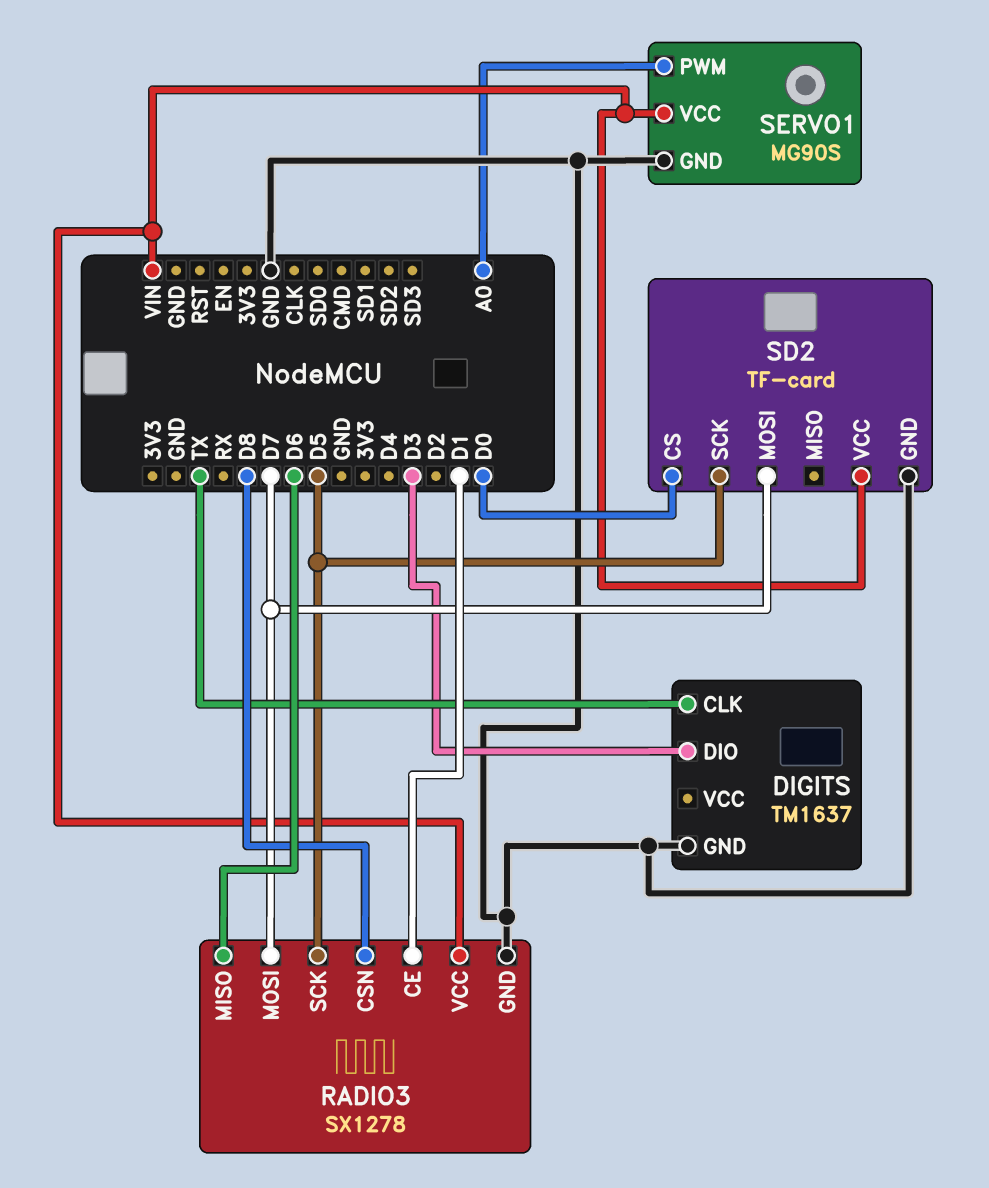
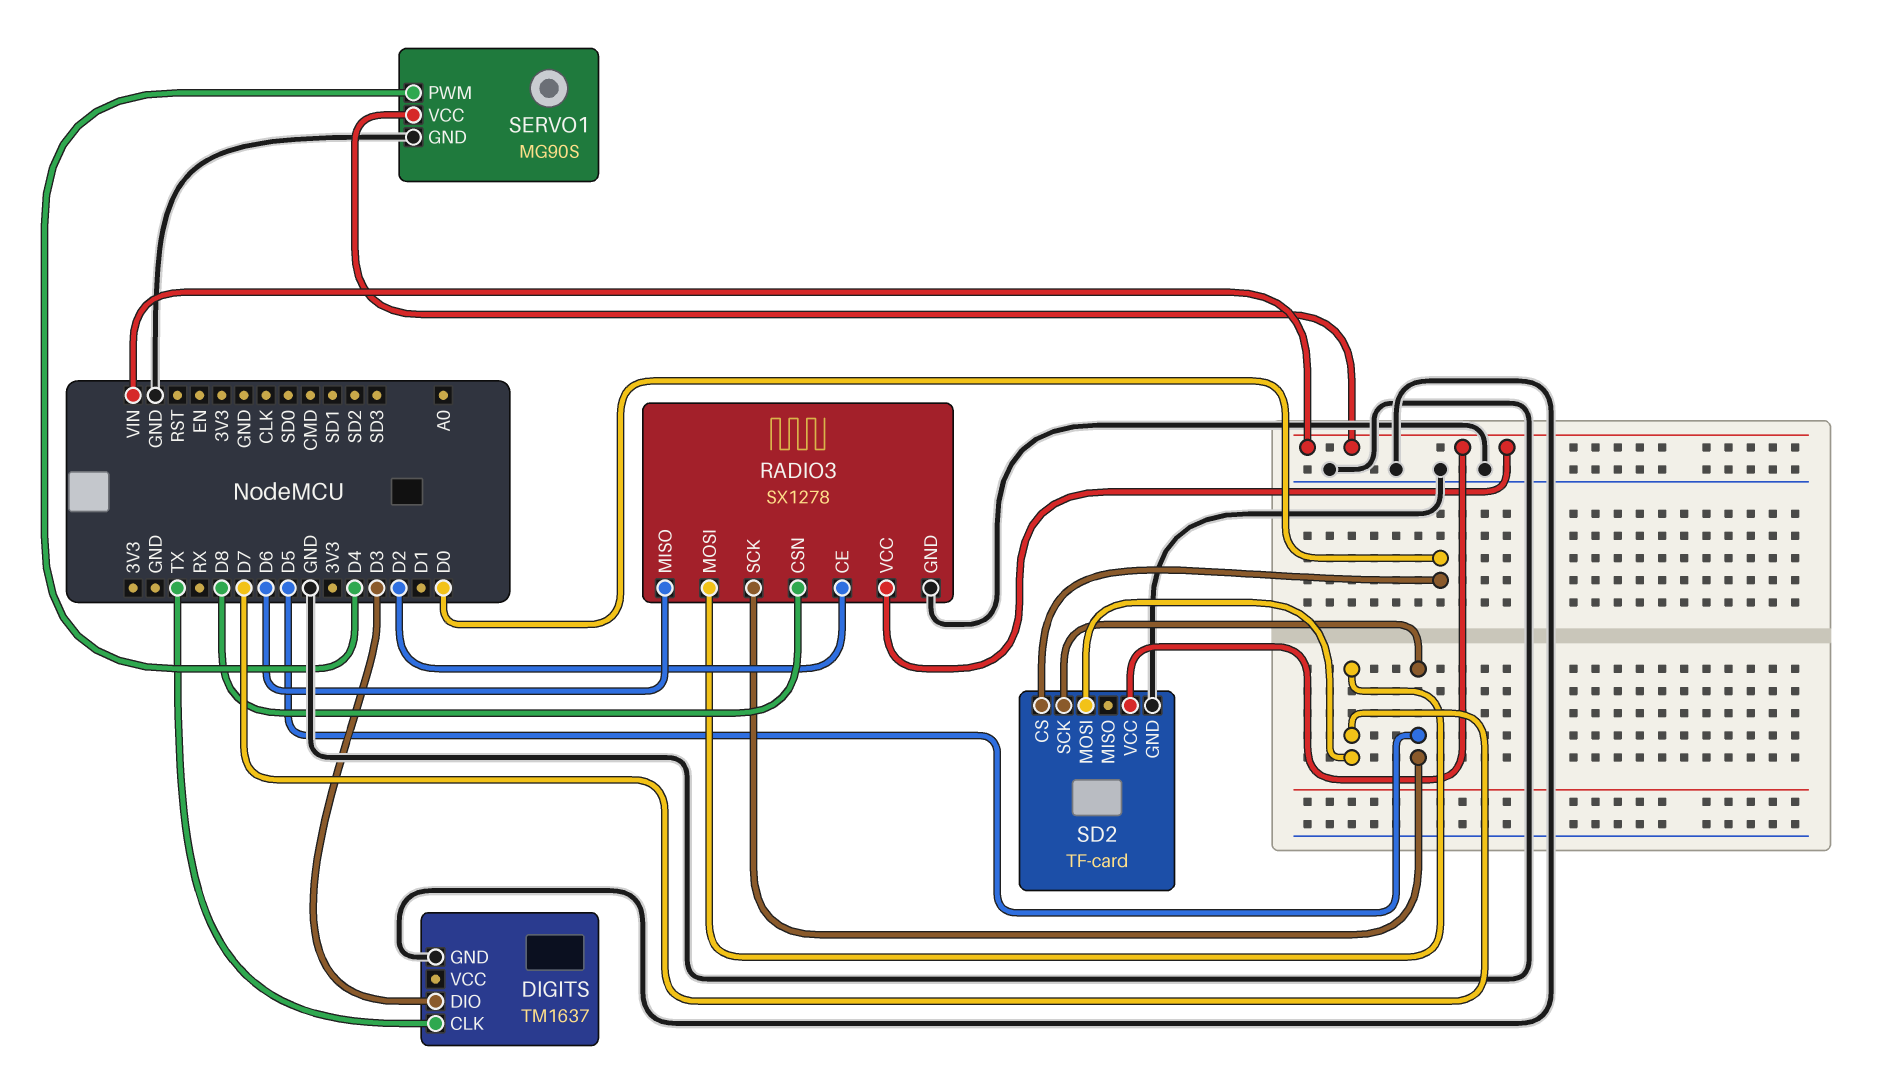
RADIO3 pin CE: D1 -> D2
SERVO1 pin PWM: A0 -> D4

